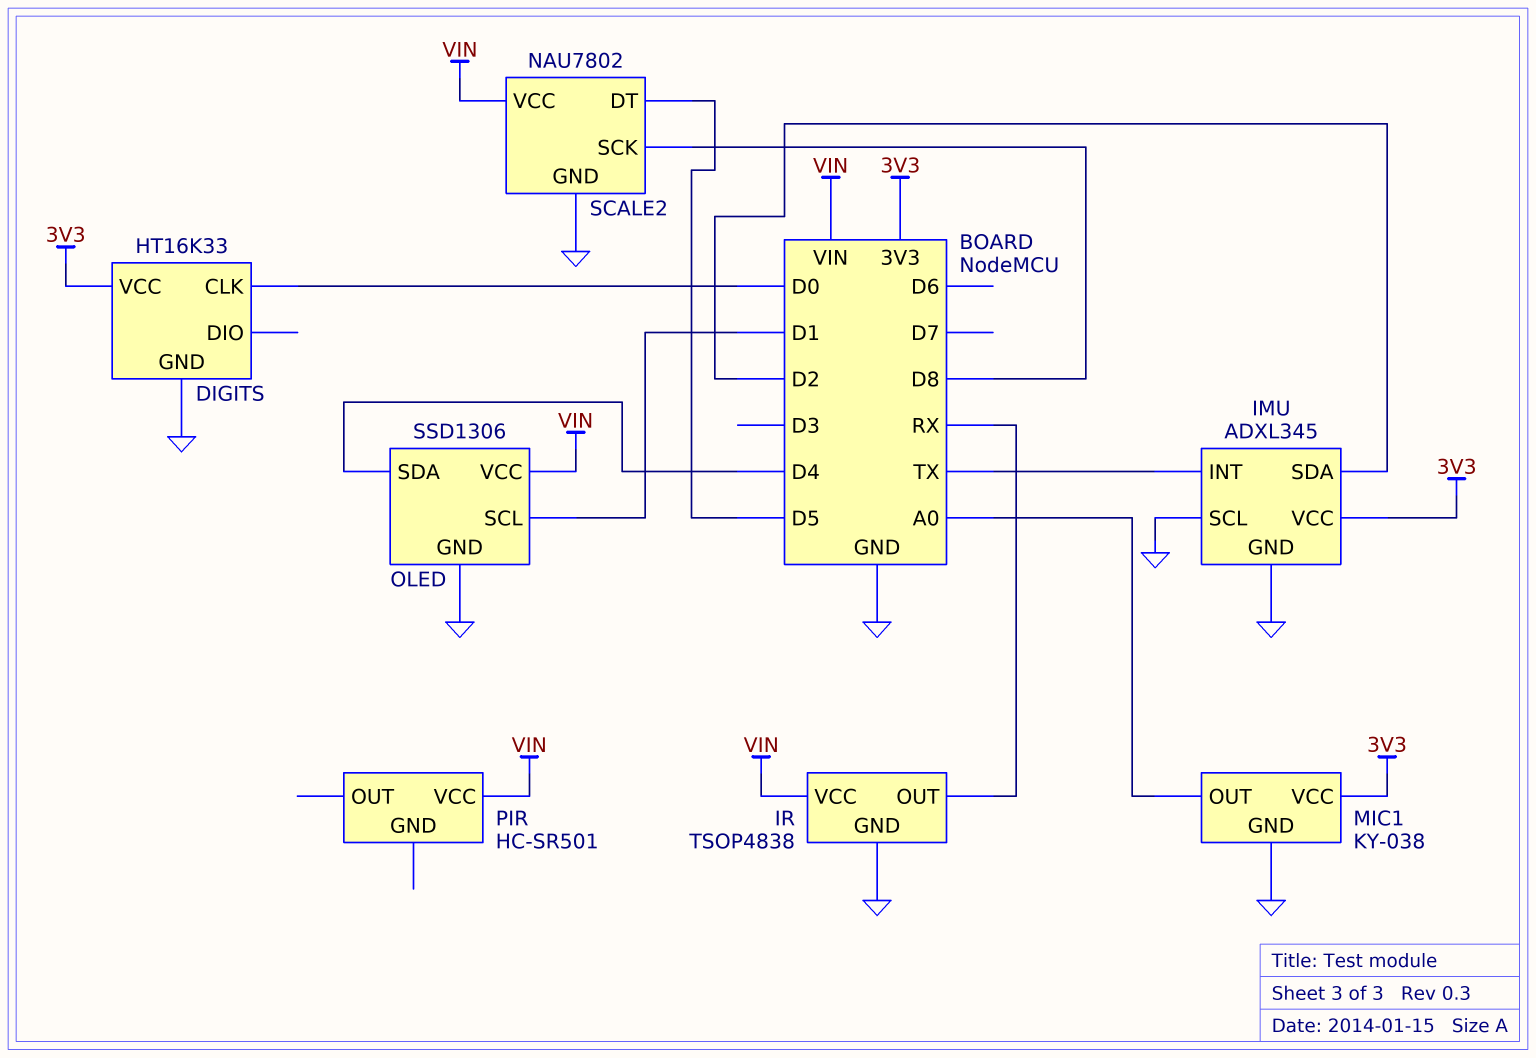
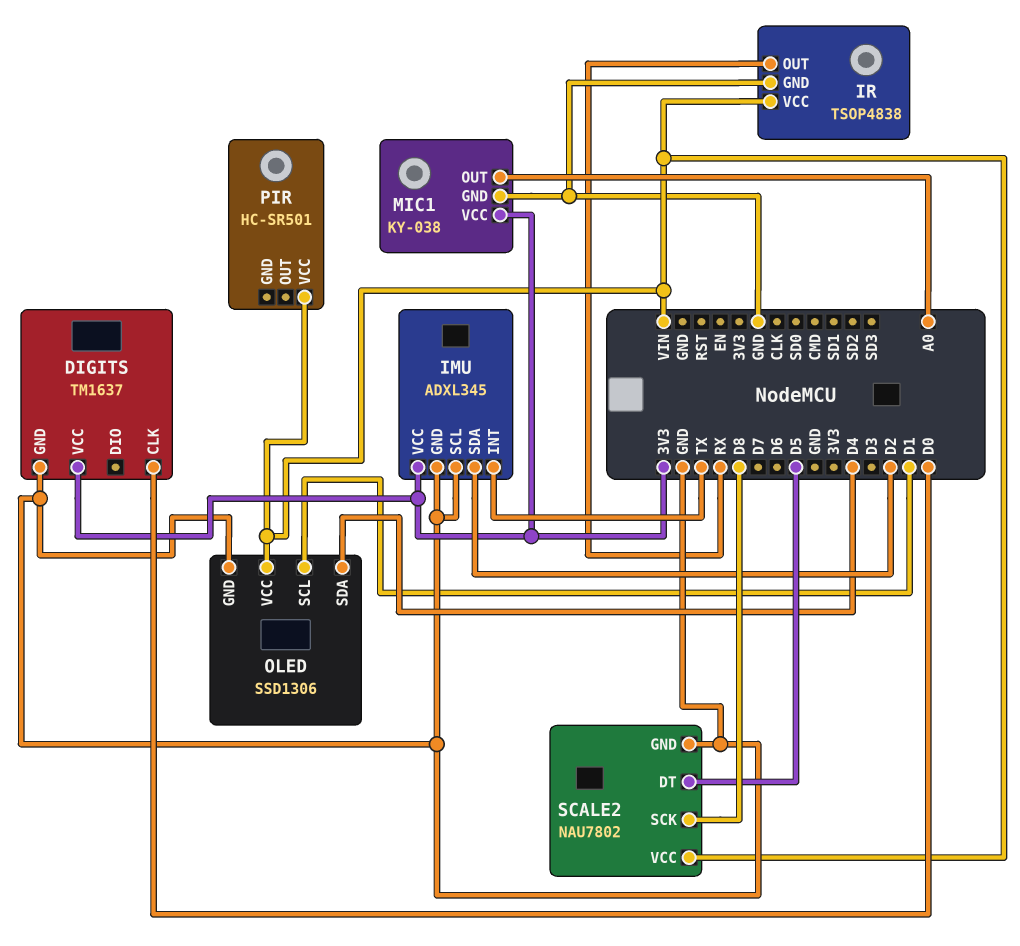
DIGITS: HT16K33 -> TM1637

